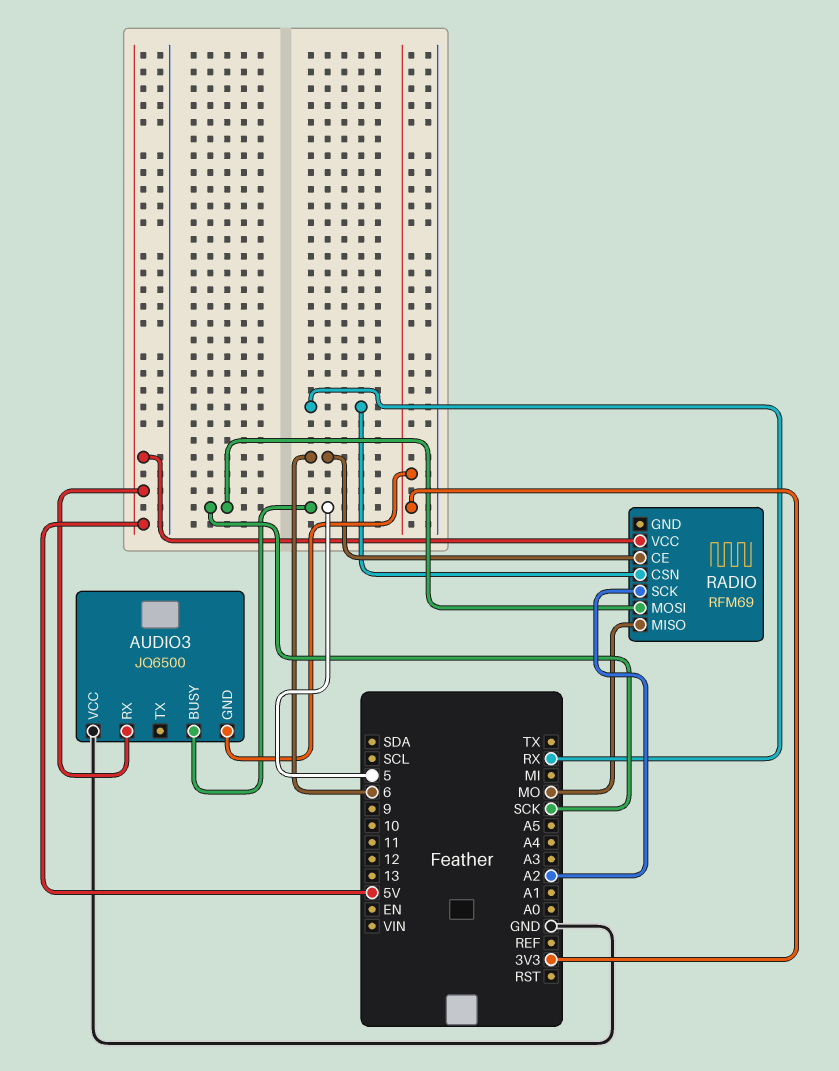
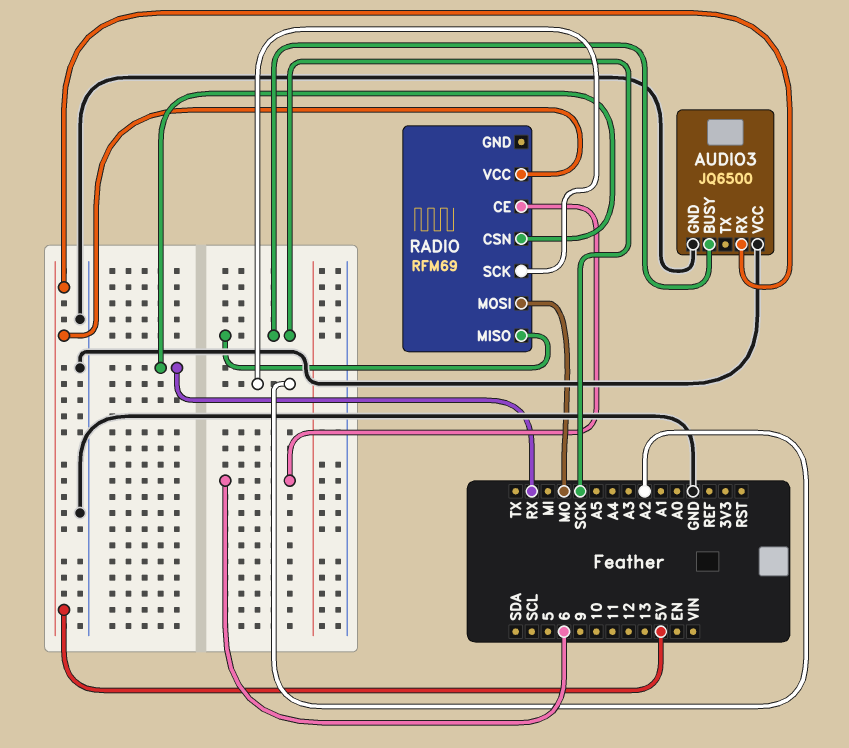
AUDIO3 pin BUSY: 5 -> SCK
AUDIO3 pin GND: 3V3 -> GND
RADIO pin MISO: MO -> SCK
RADIO pin MOSI: SCK -> MO

